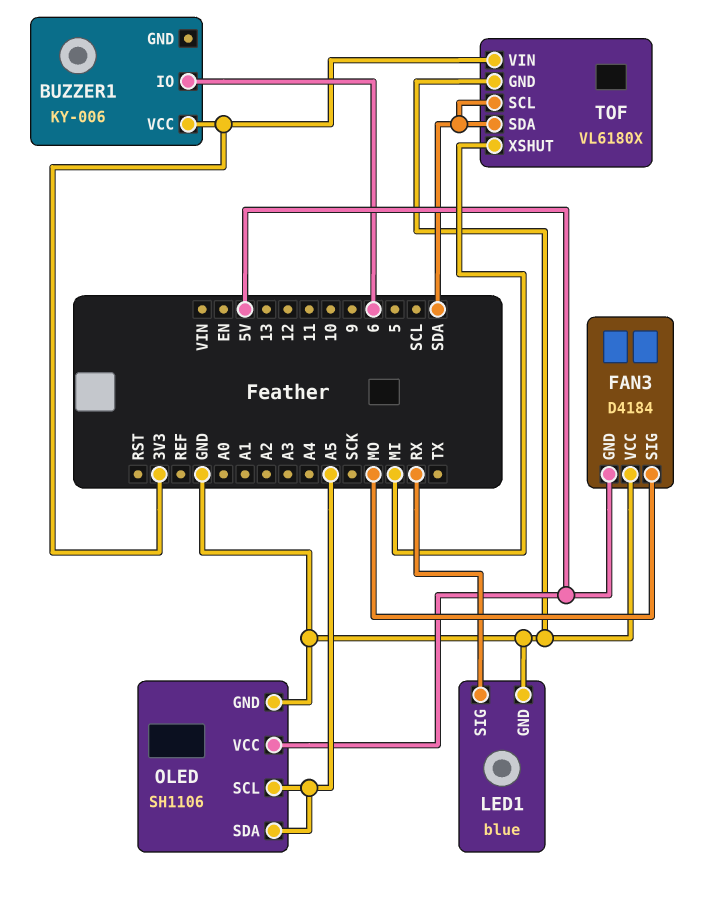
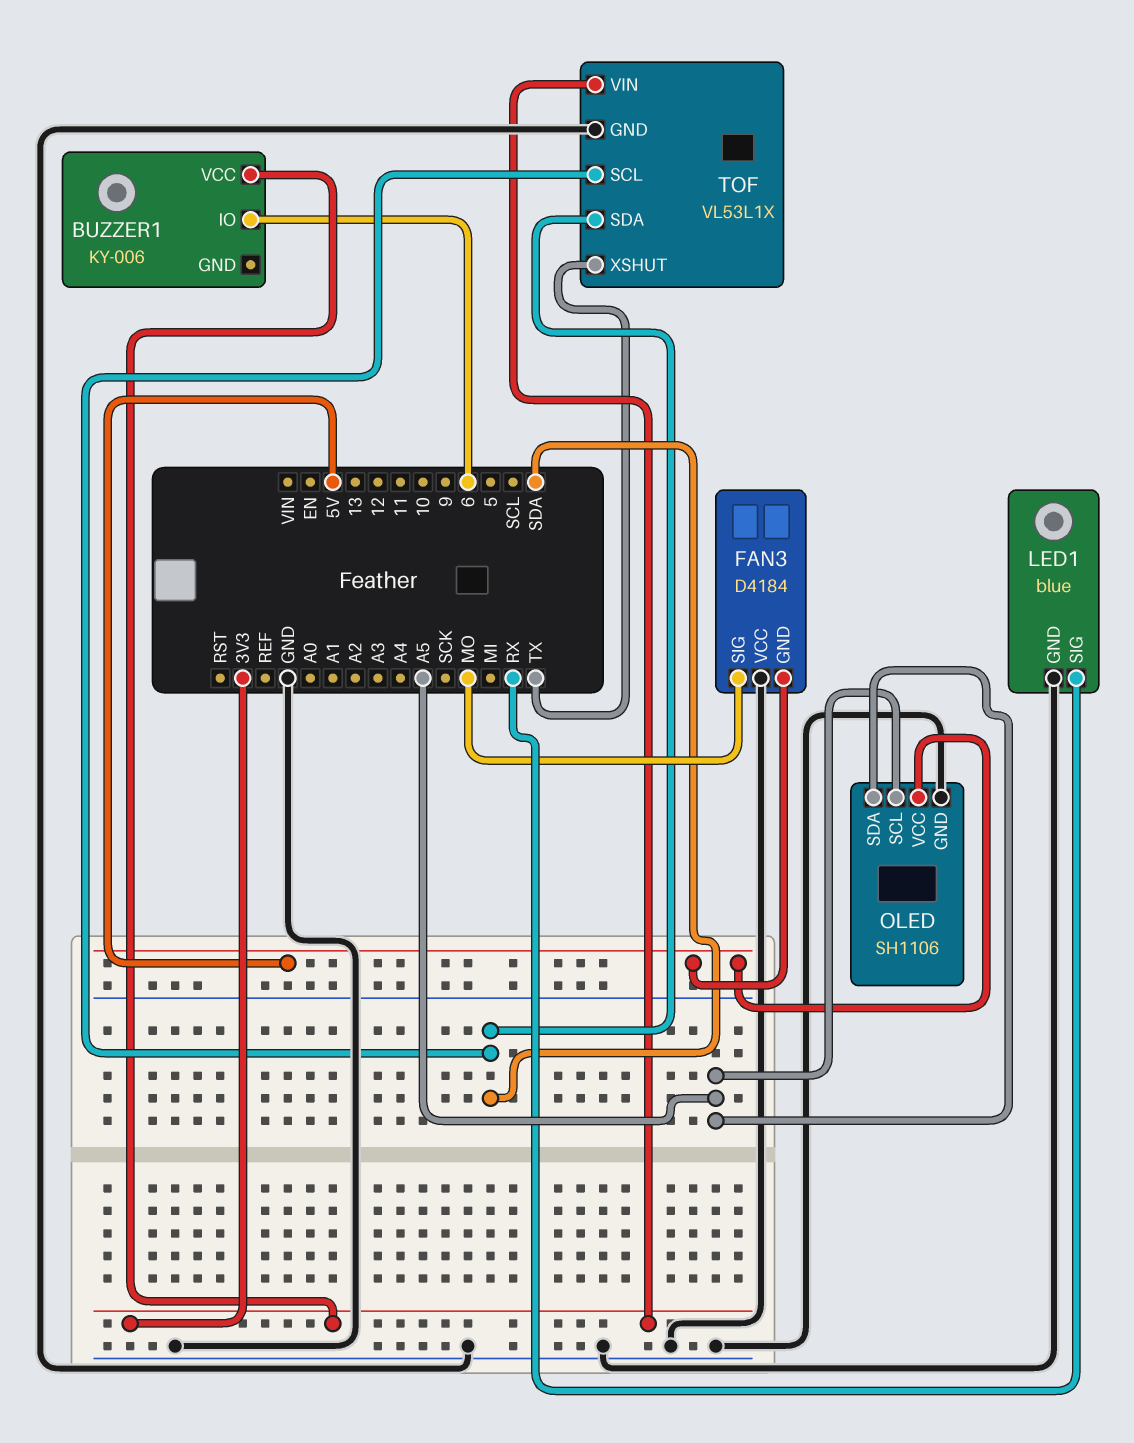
TOF: VL6180X -> VL53L1X
TOF pin XSHUT: MI -> TX

